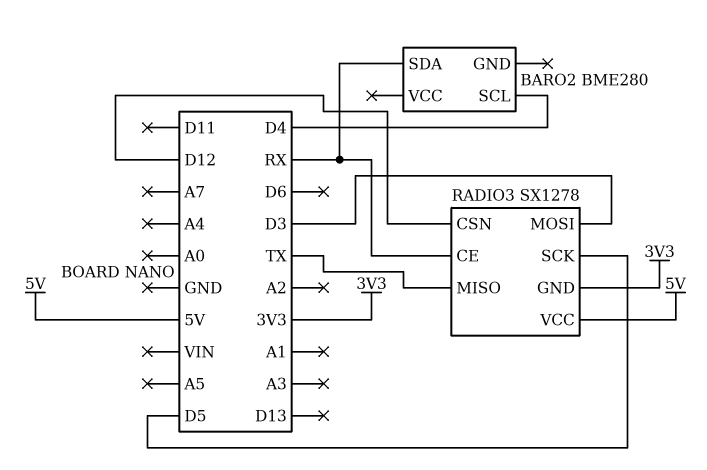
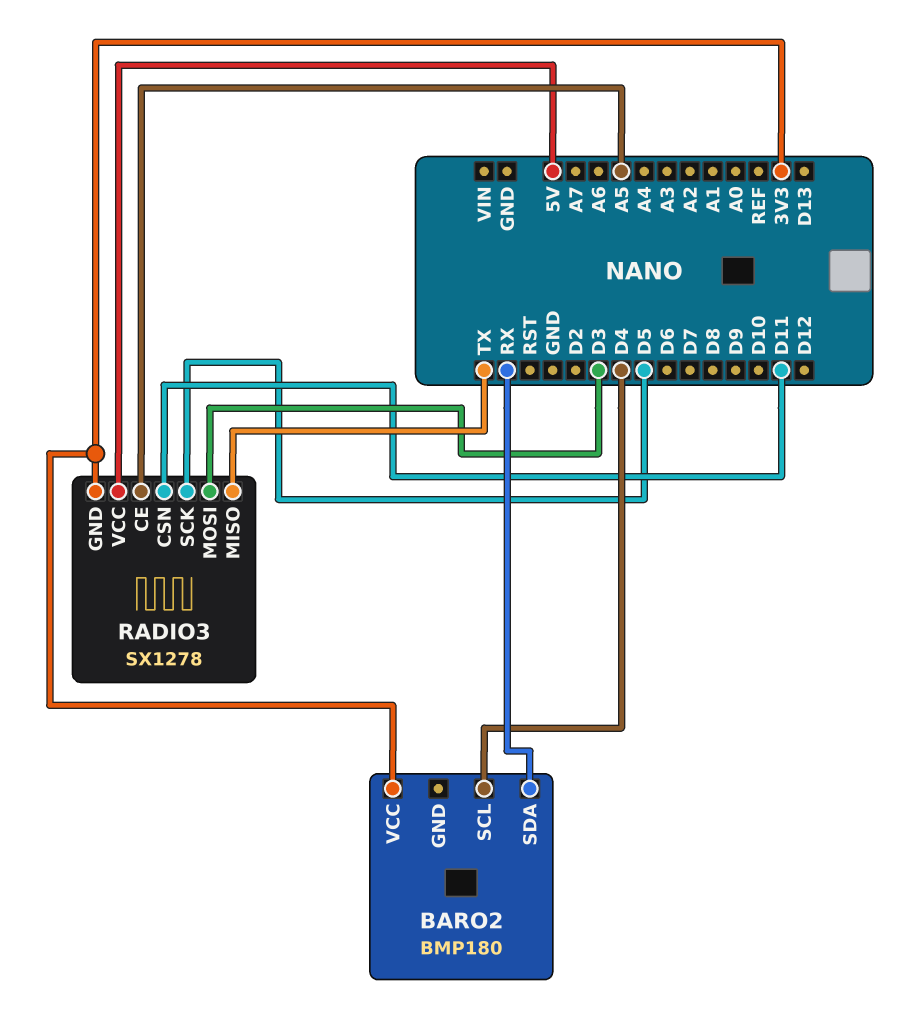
BARO2: BME280 -> BMP180
BARO2 pin VCC: none -> 3V3
RADIO3 pin CE: RX -> A5
RADIO3 pin CSN: D12 -> D11

